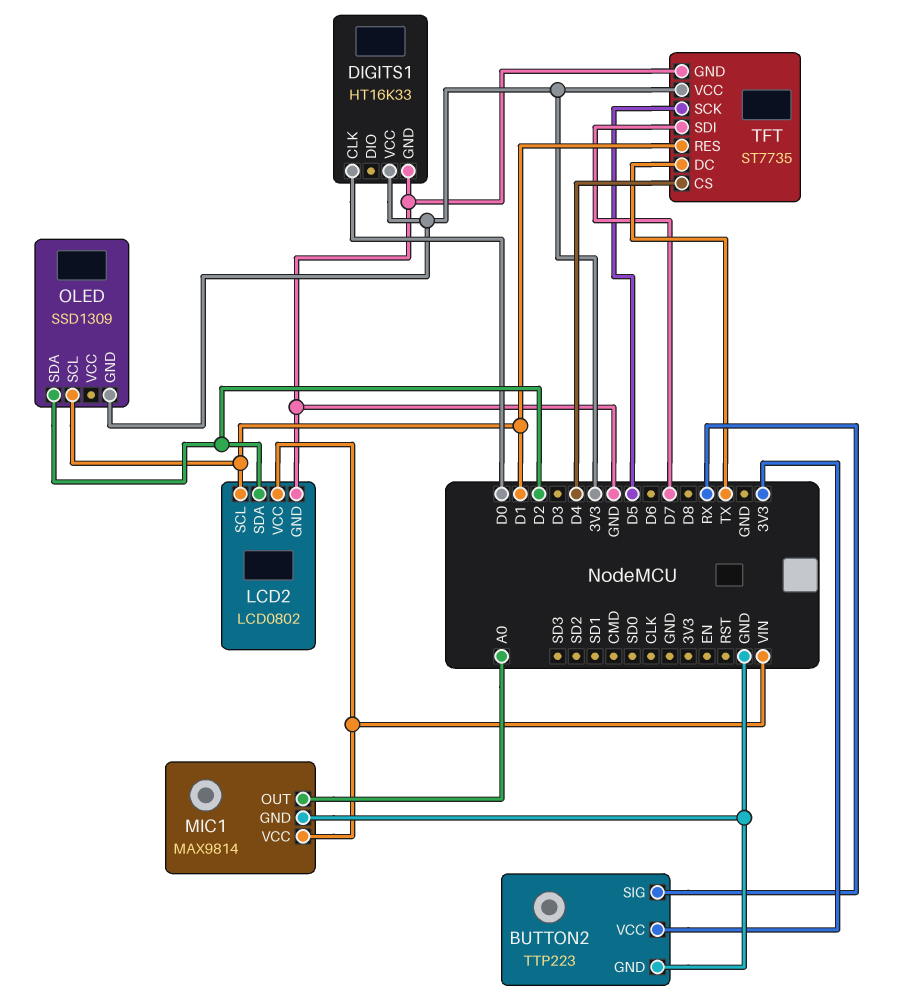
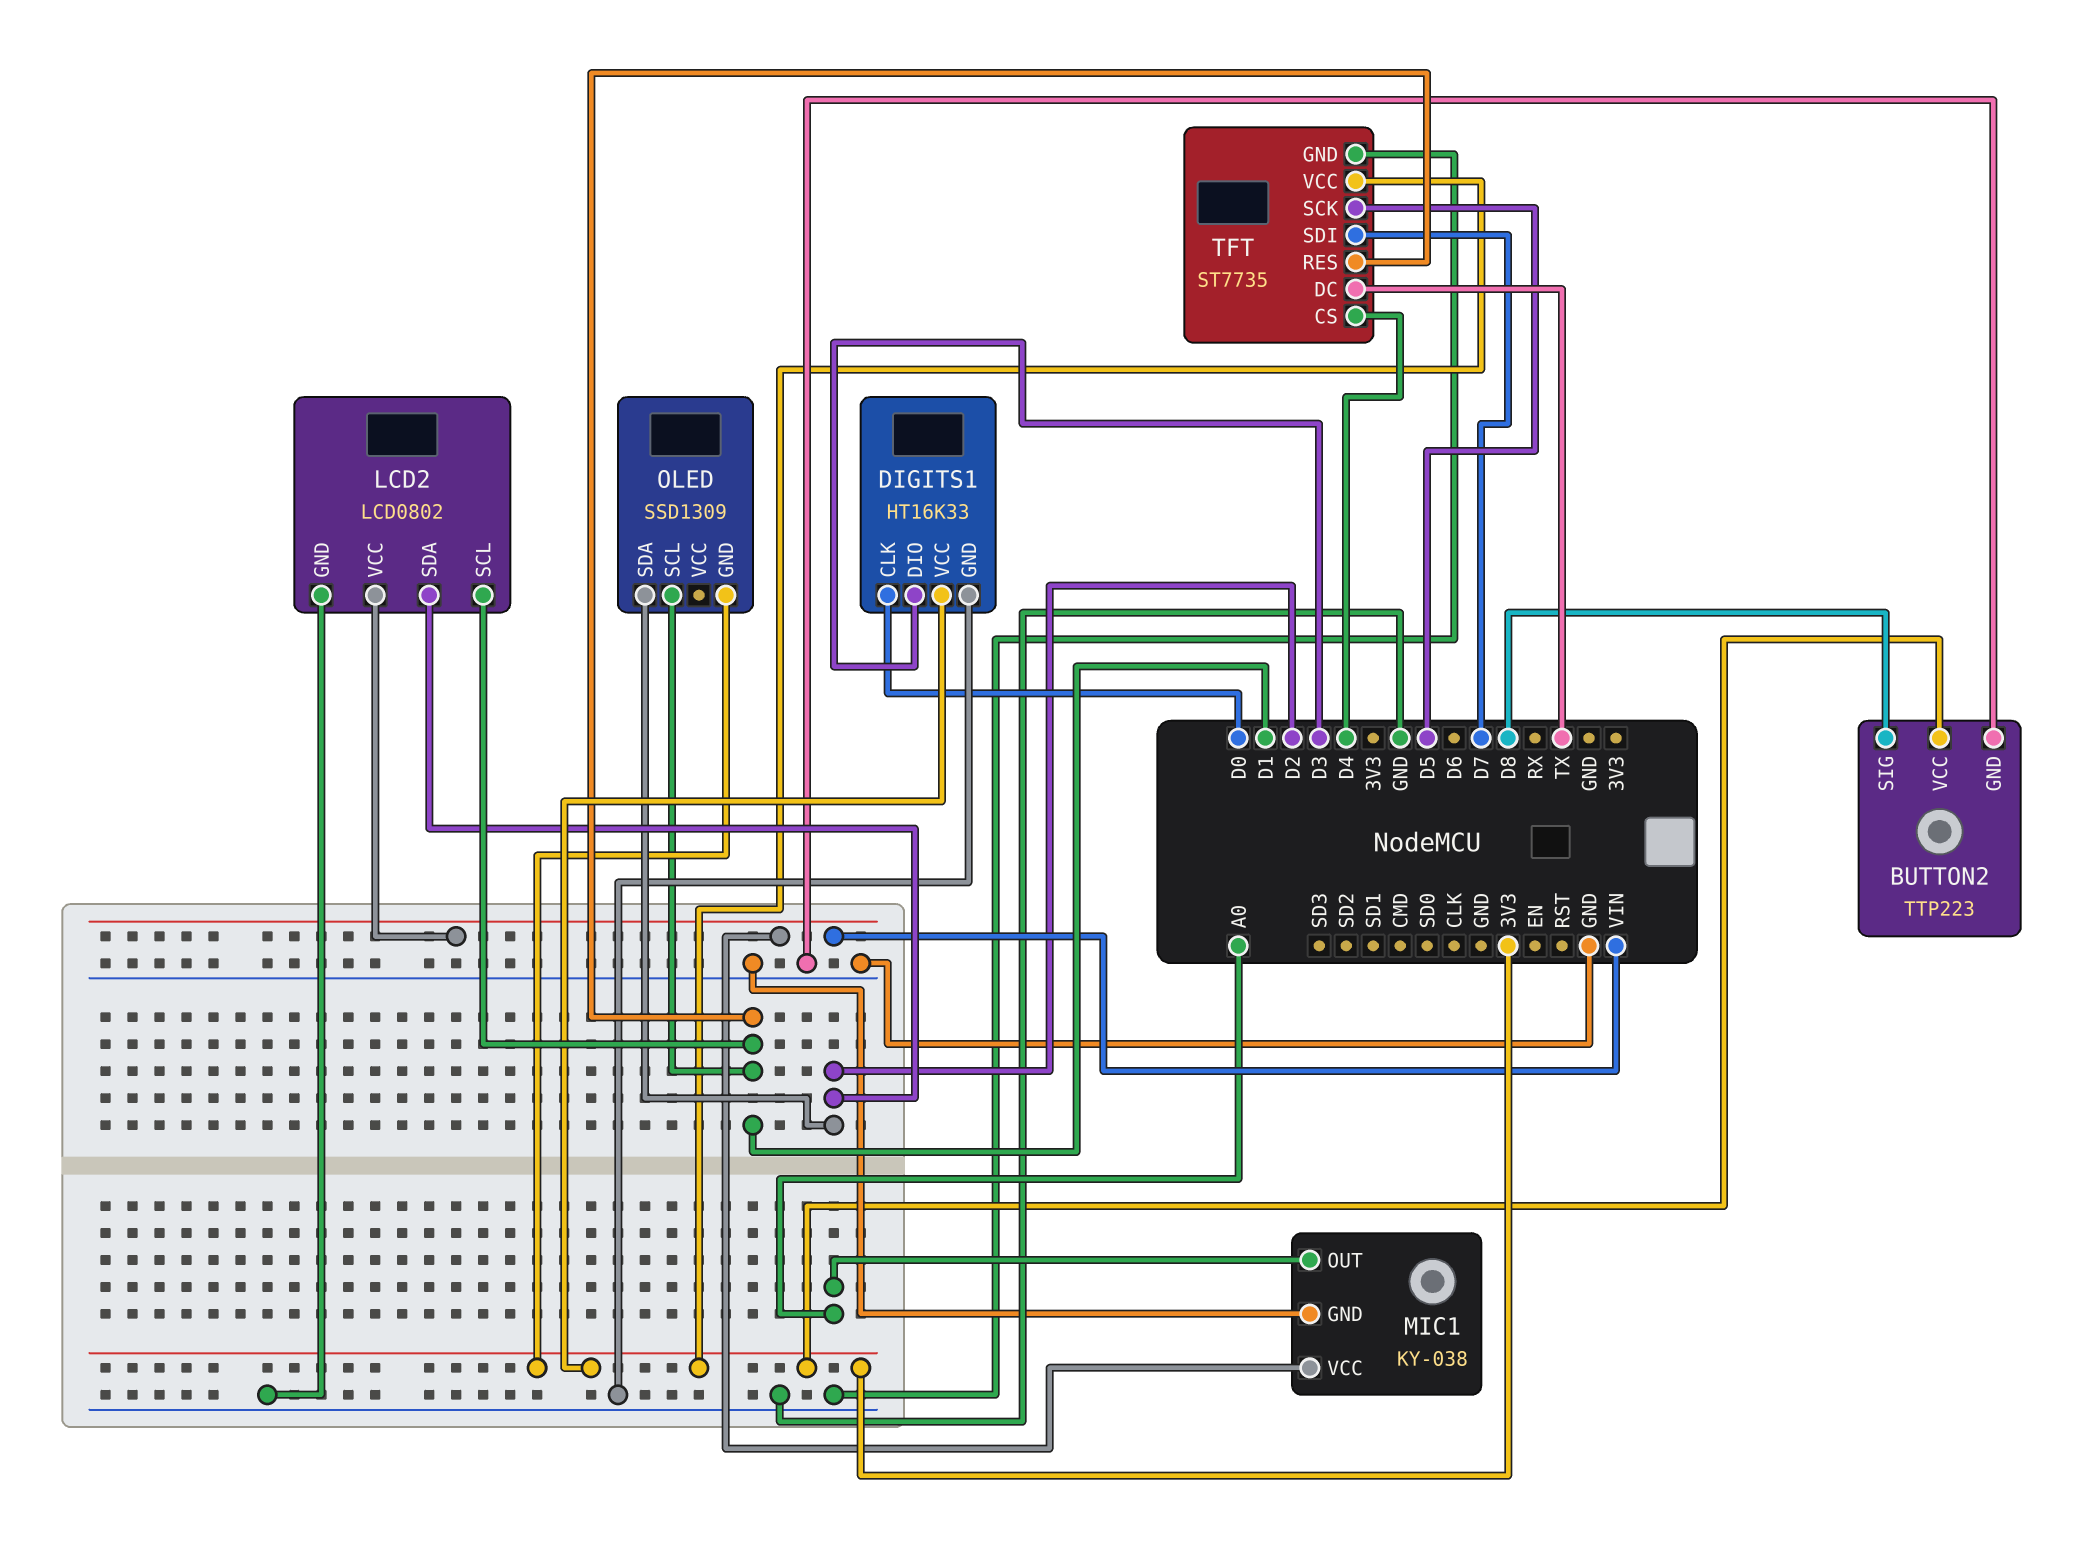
BUTTON2 pin SIG: RX -> D8
DIGITS1 pin DIO: none -> D3
MIC1: MAX9814 -> KY-038

